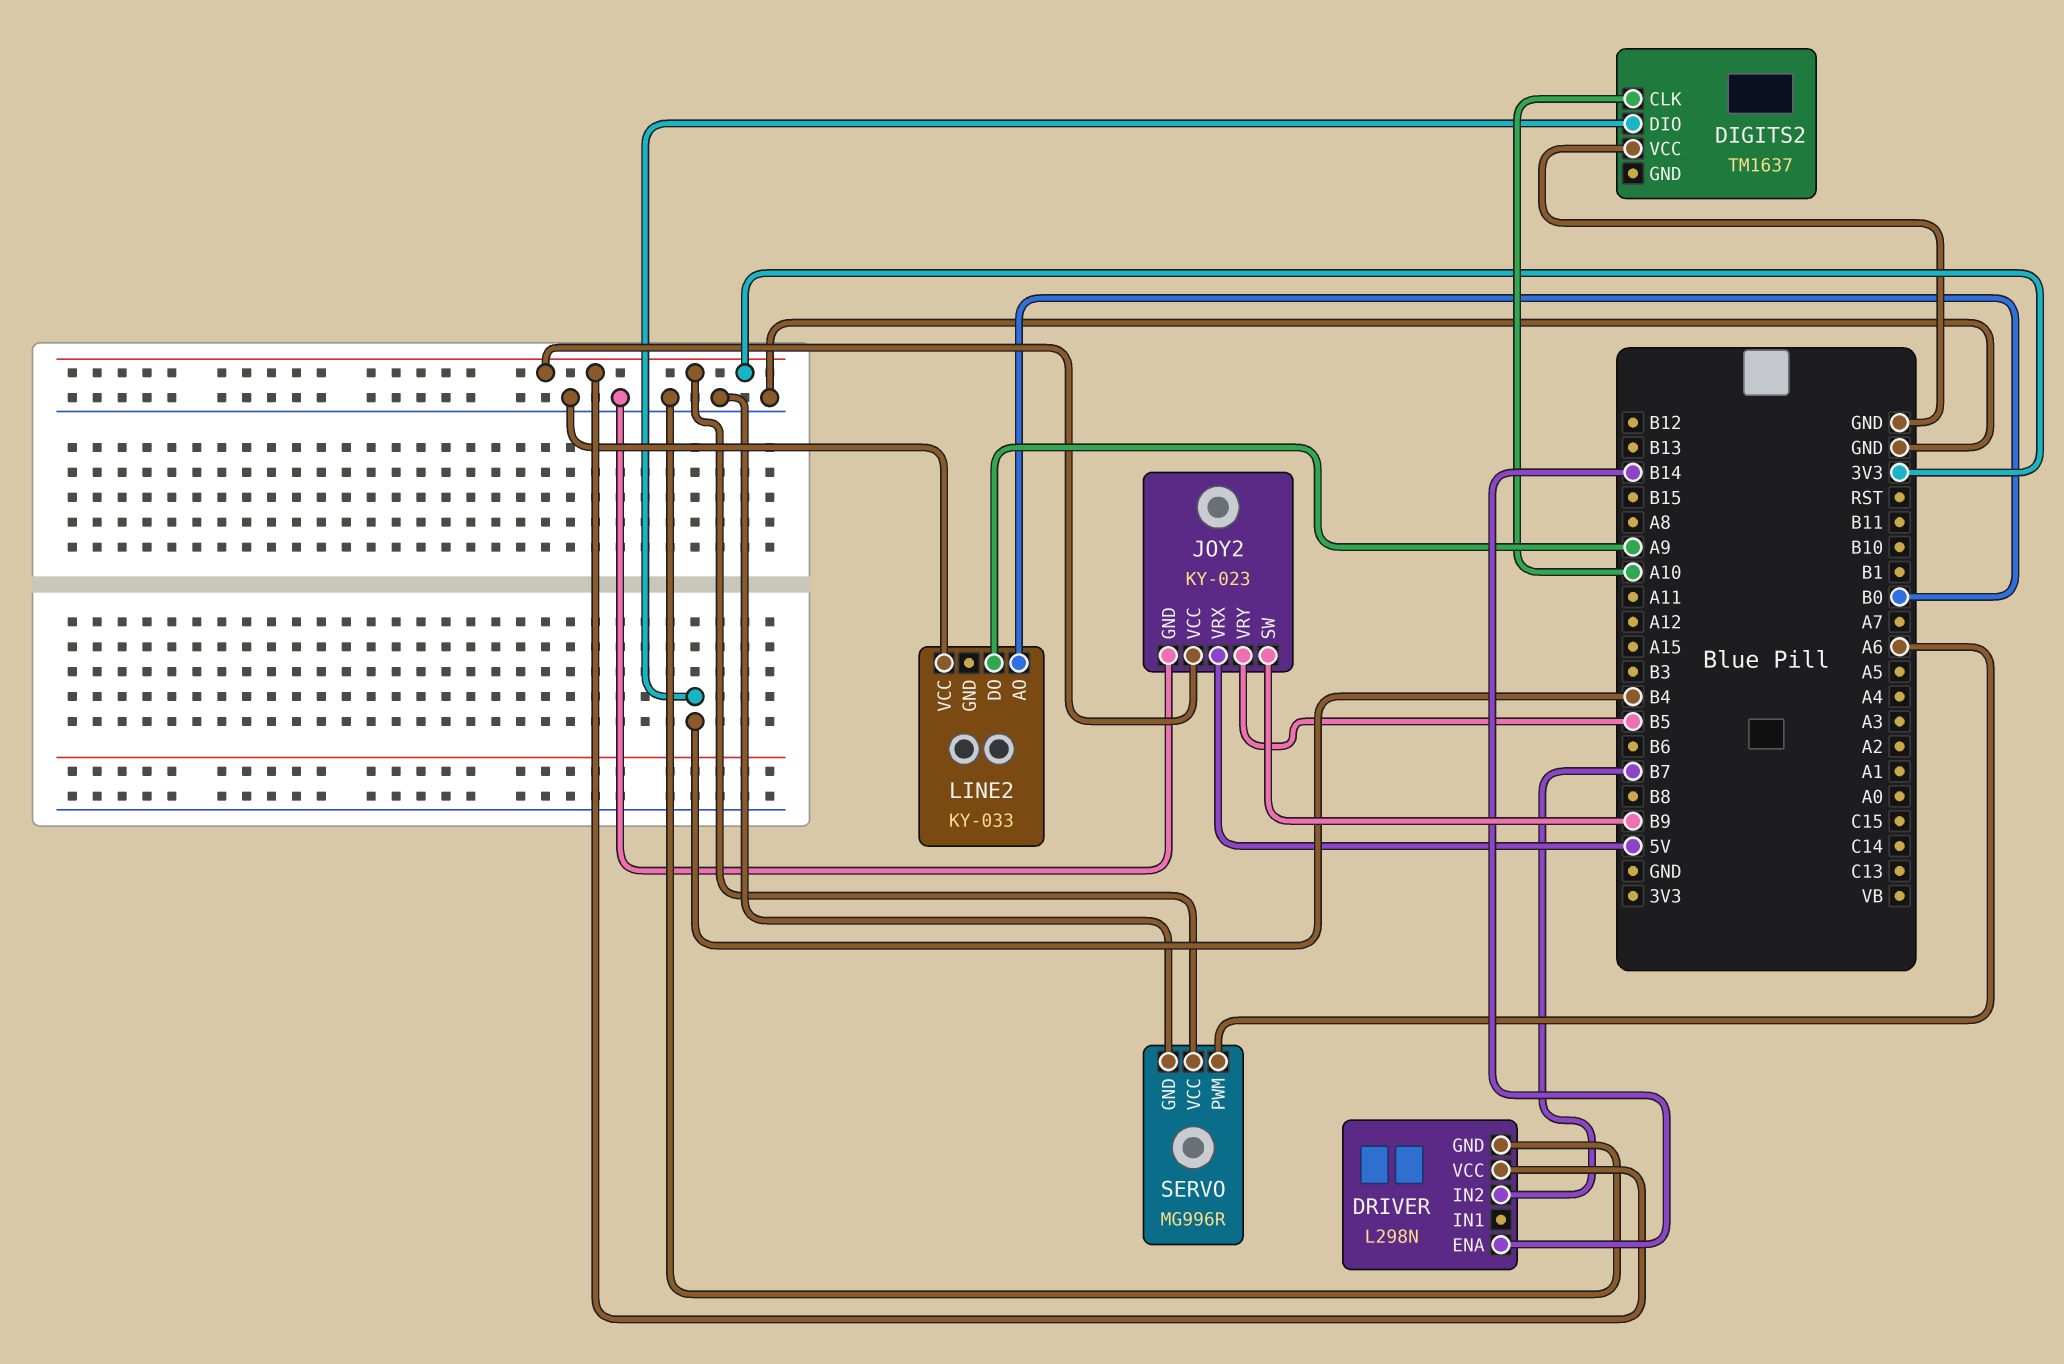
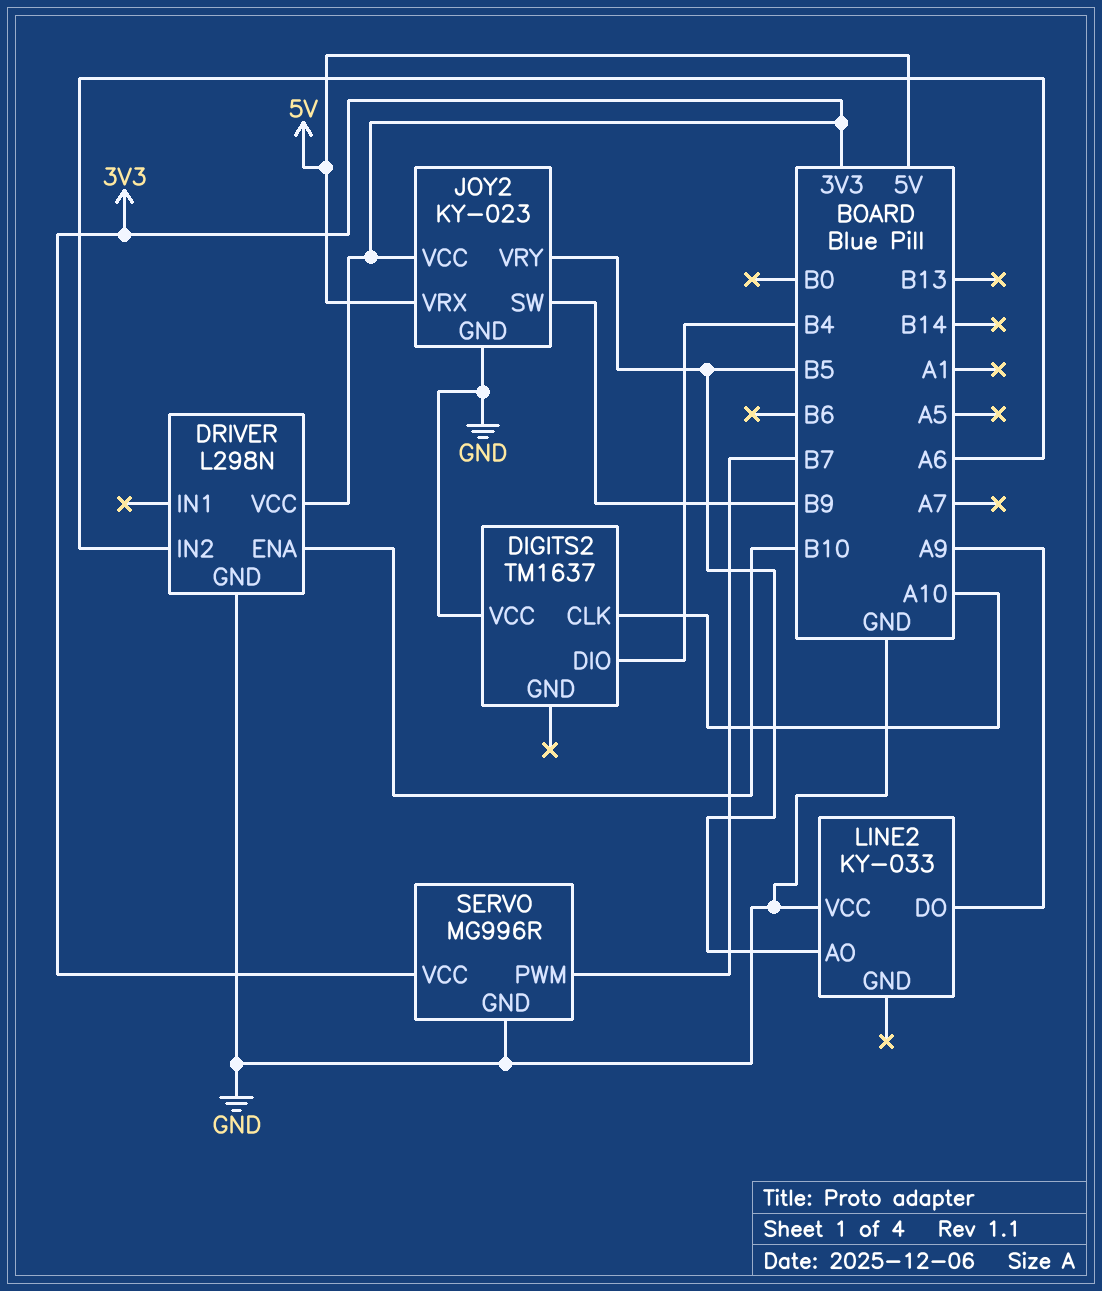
DRIVER pin ENA: B14 -> B10
DRIVER pin IN2: B7 -> A6
LINE2 pin AO: B0 -> B5
SERVO pin PWM: A6 -> B7

